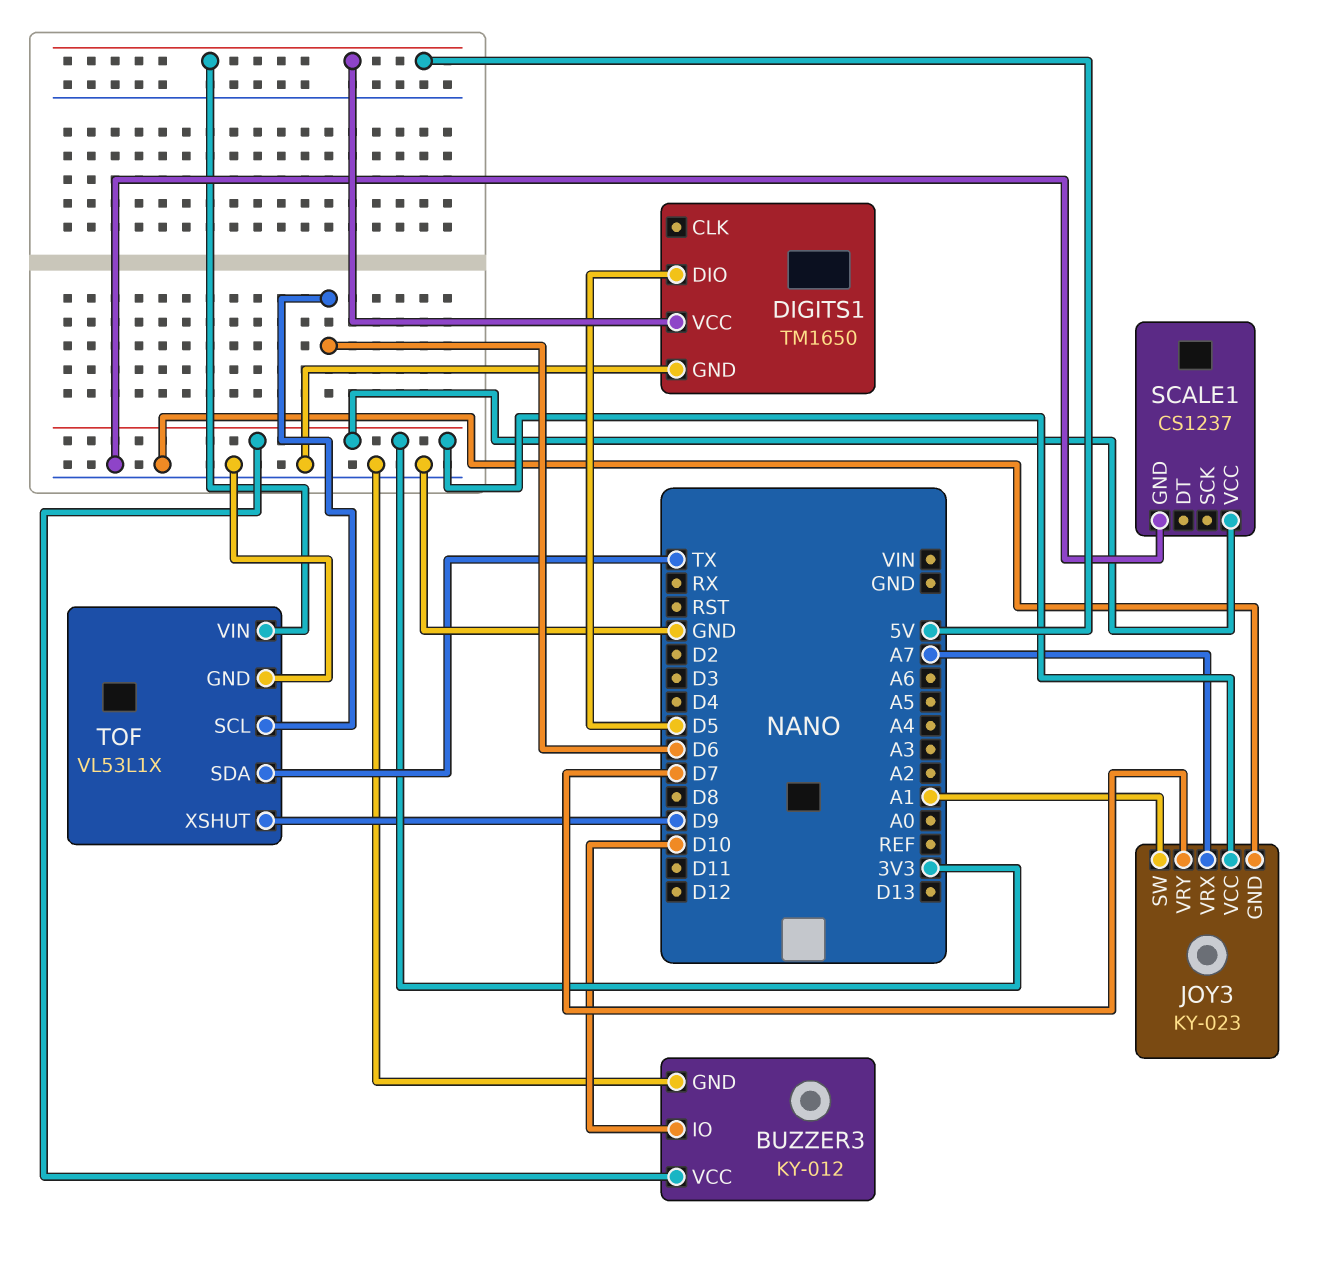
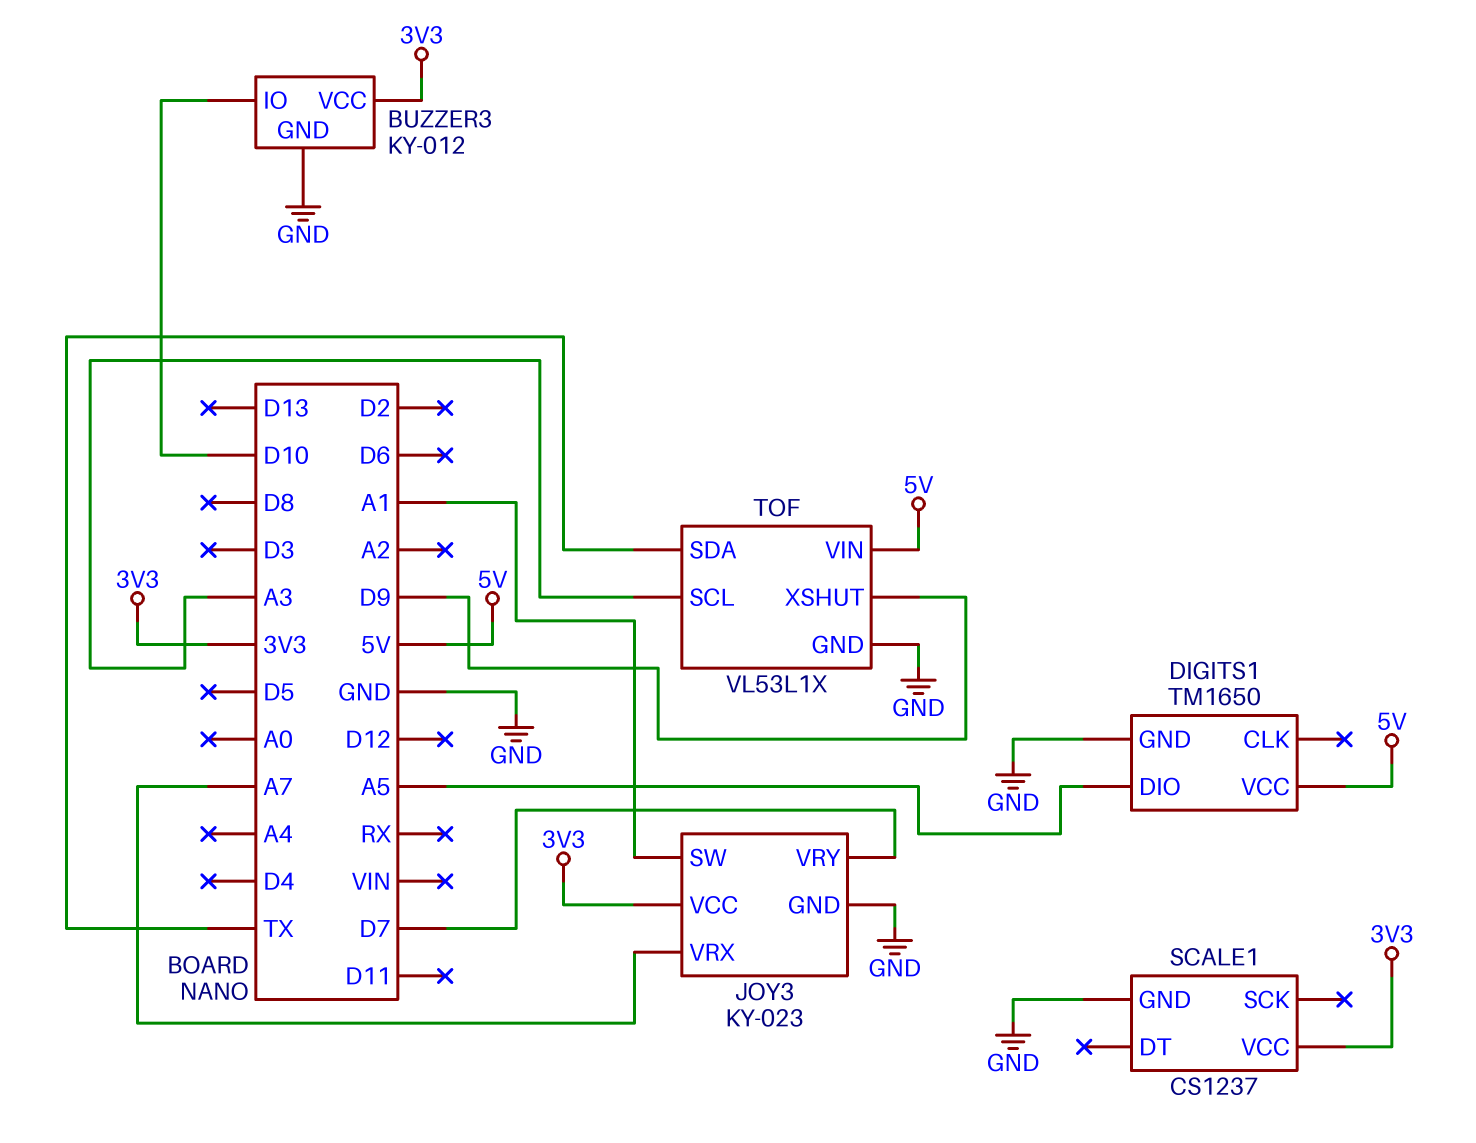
DIGITS1 pin DIO: D5 -> A5
TOF pin SCL: D6 -> A3

